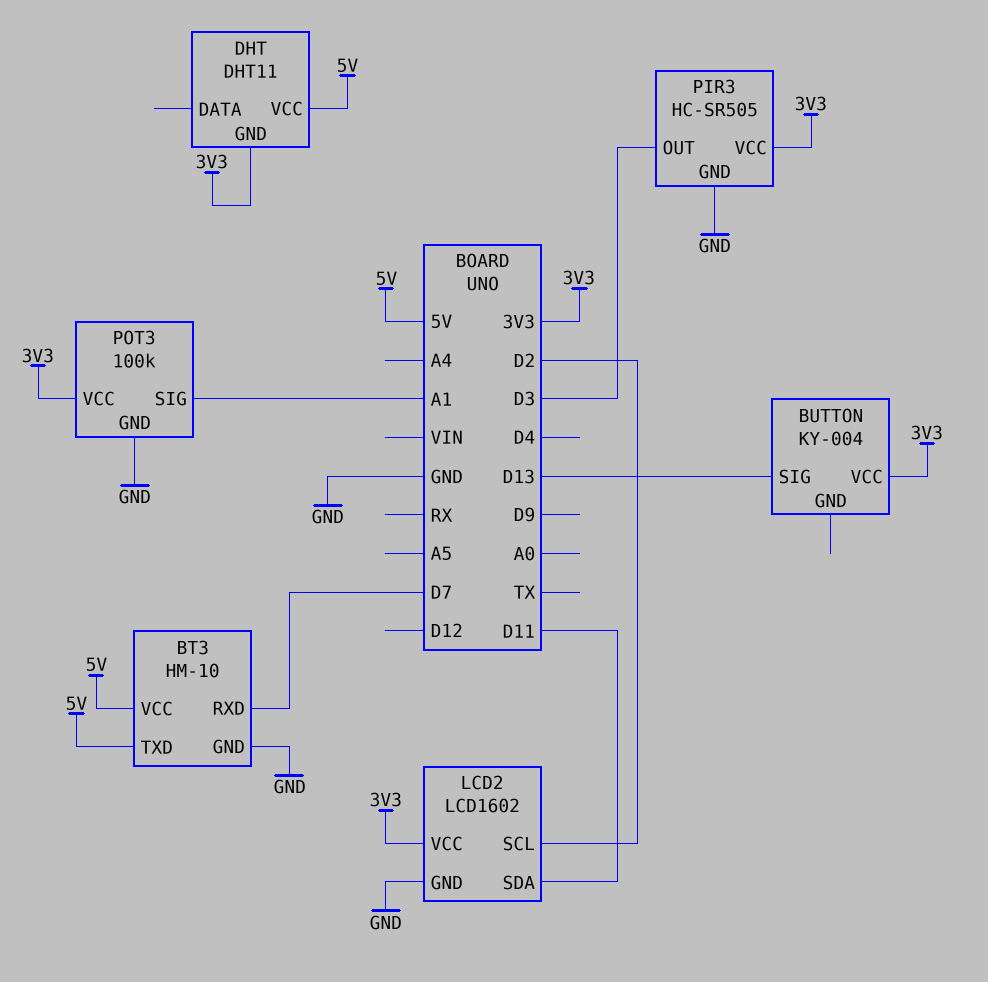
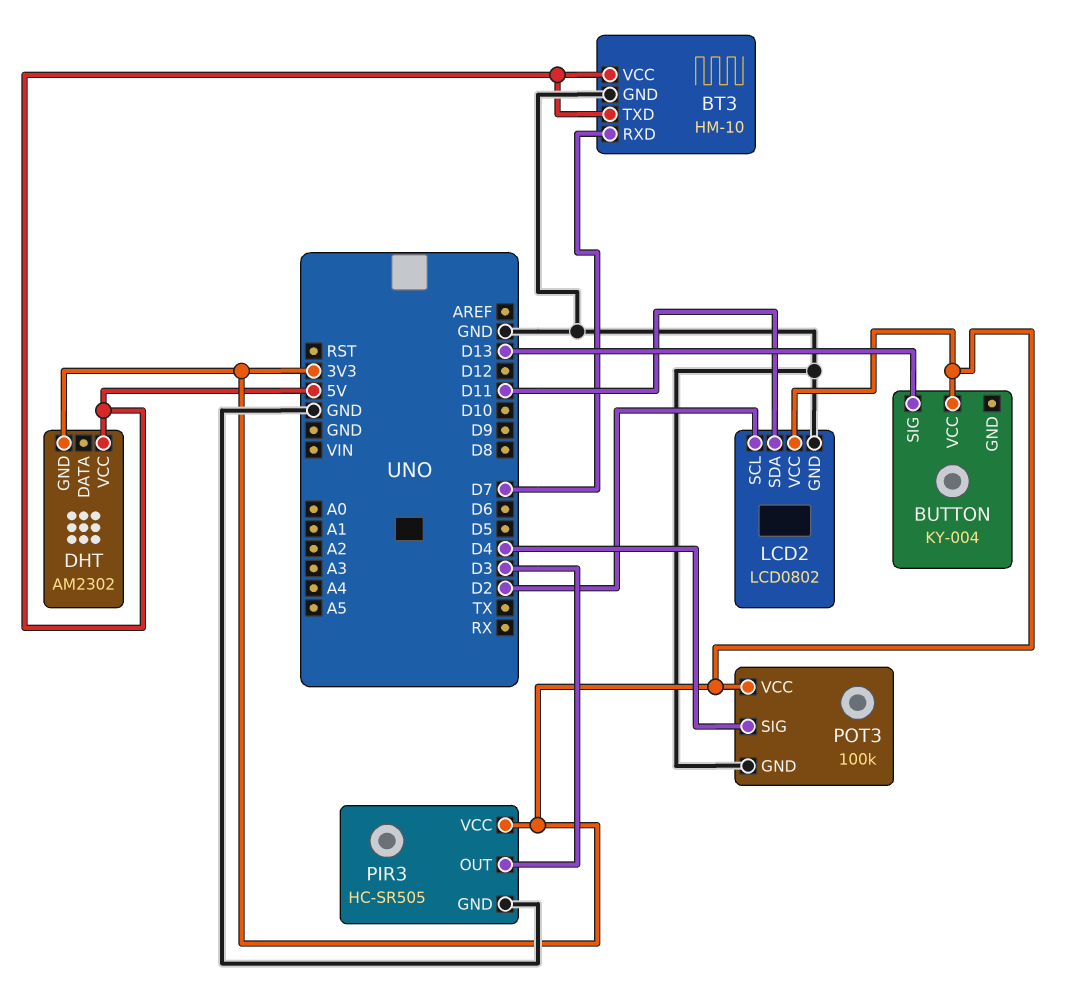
DHT: DHT11 -> AM2302
LCD2: LCD1602 -> LCD0802
POT3 pin SIG: A1 -> D4

